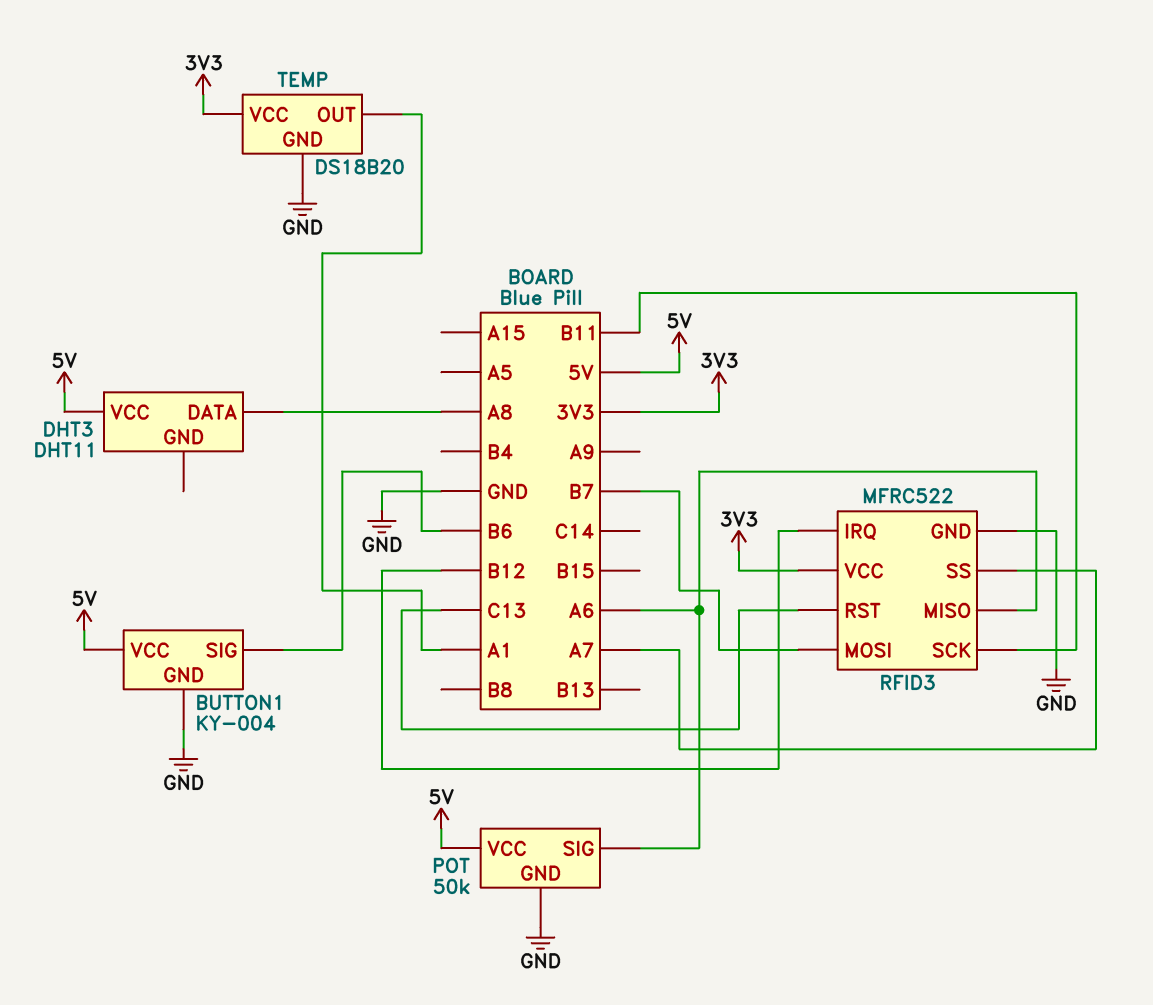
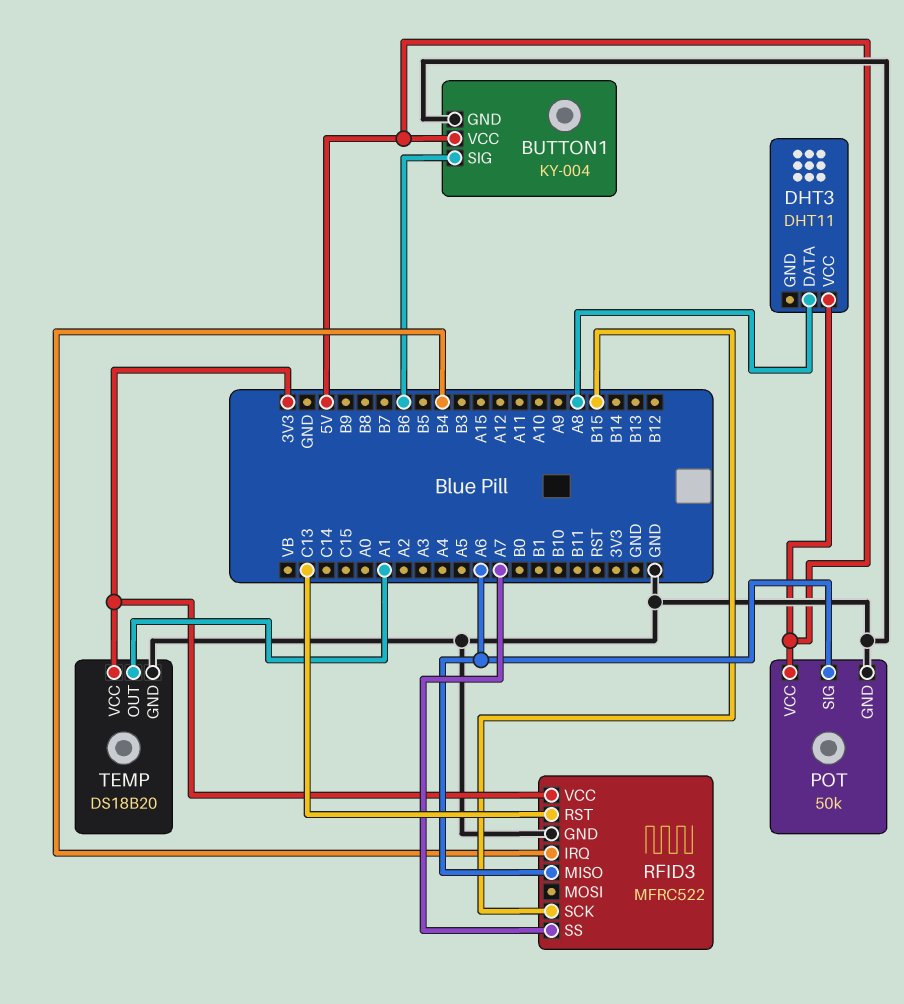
RFID3 pin IRQ: B12 -> B4
RFID3 pin MOSI: B7 -> none
RFID3 pin SCK: B11 -> B15

